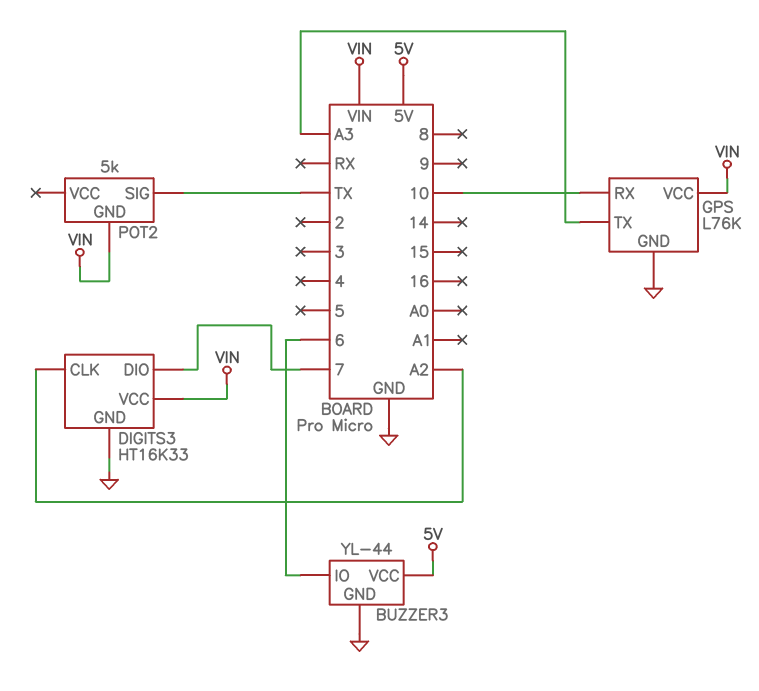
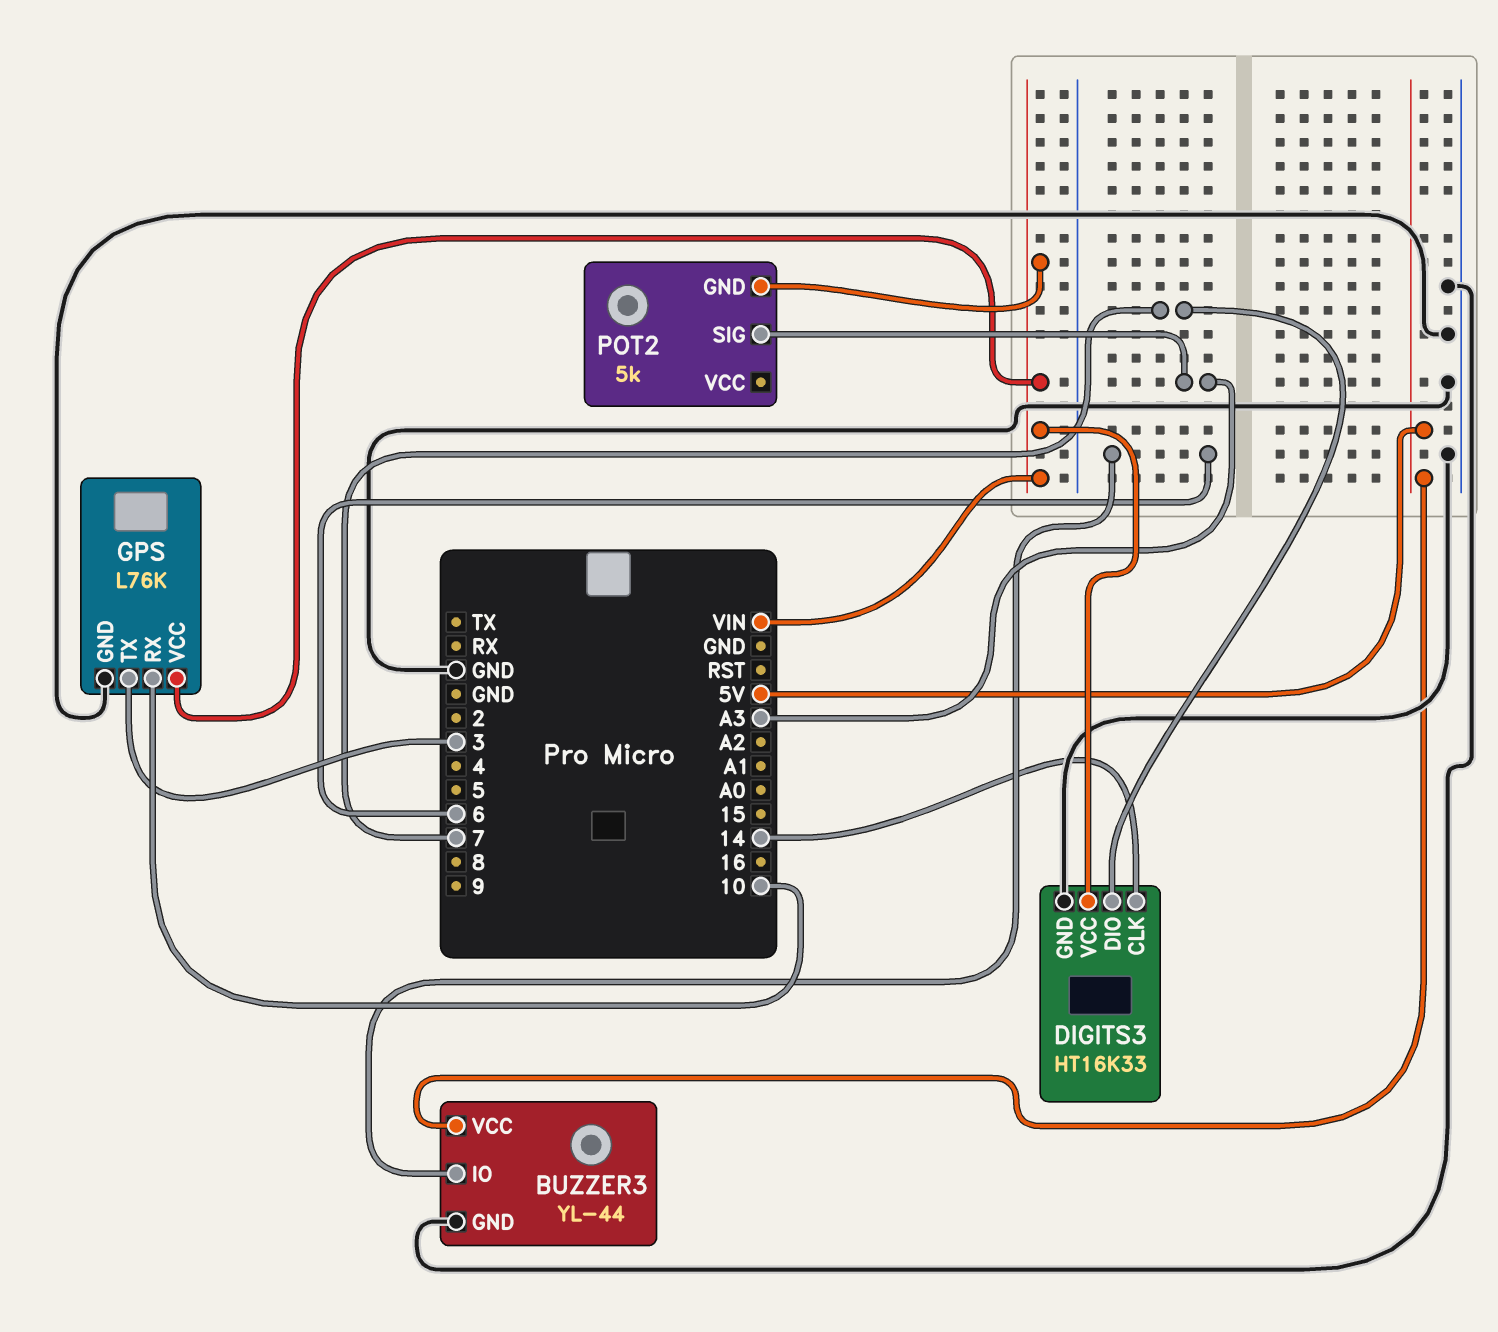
DIGITS3 pin CLK: A2 -> 14
GPS pin TX: A3 -> 3
POT2 pin SIG: TX -> A3

